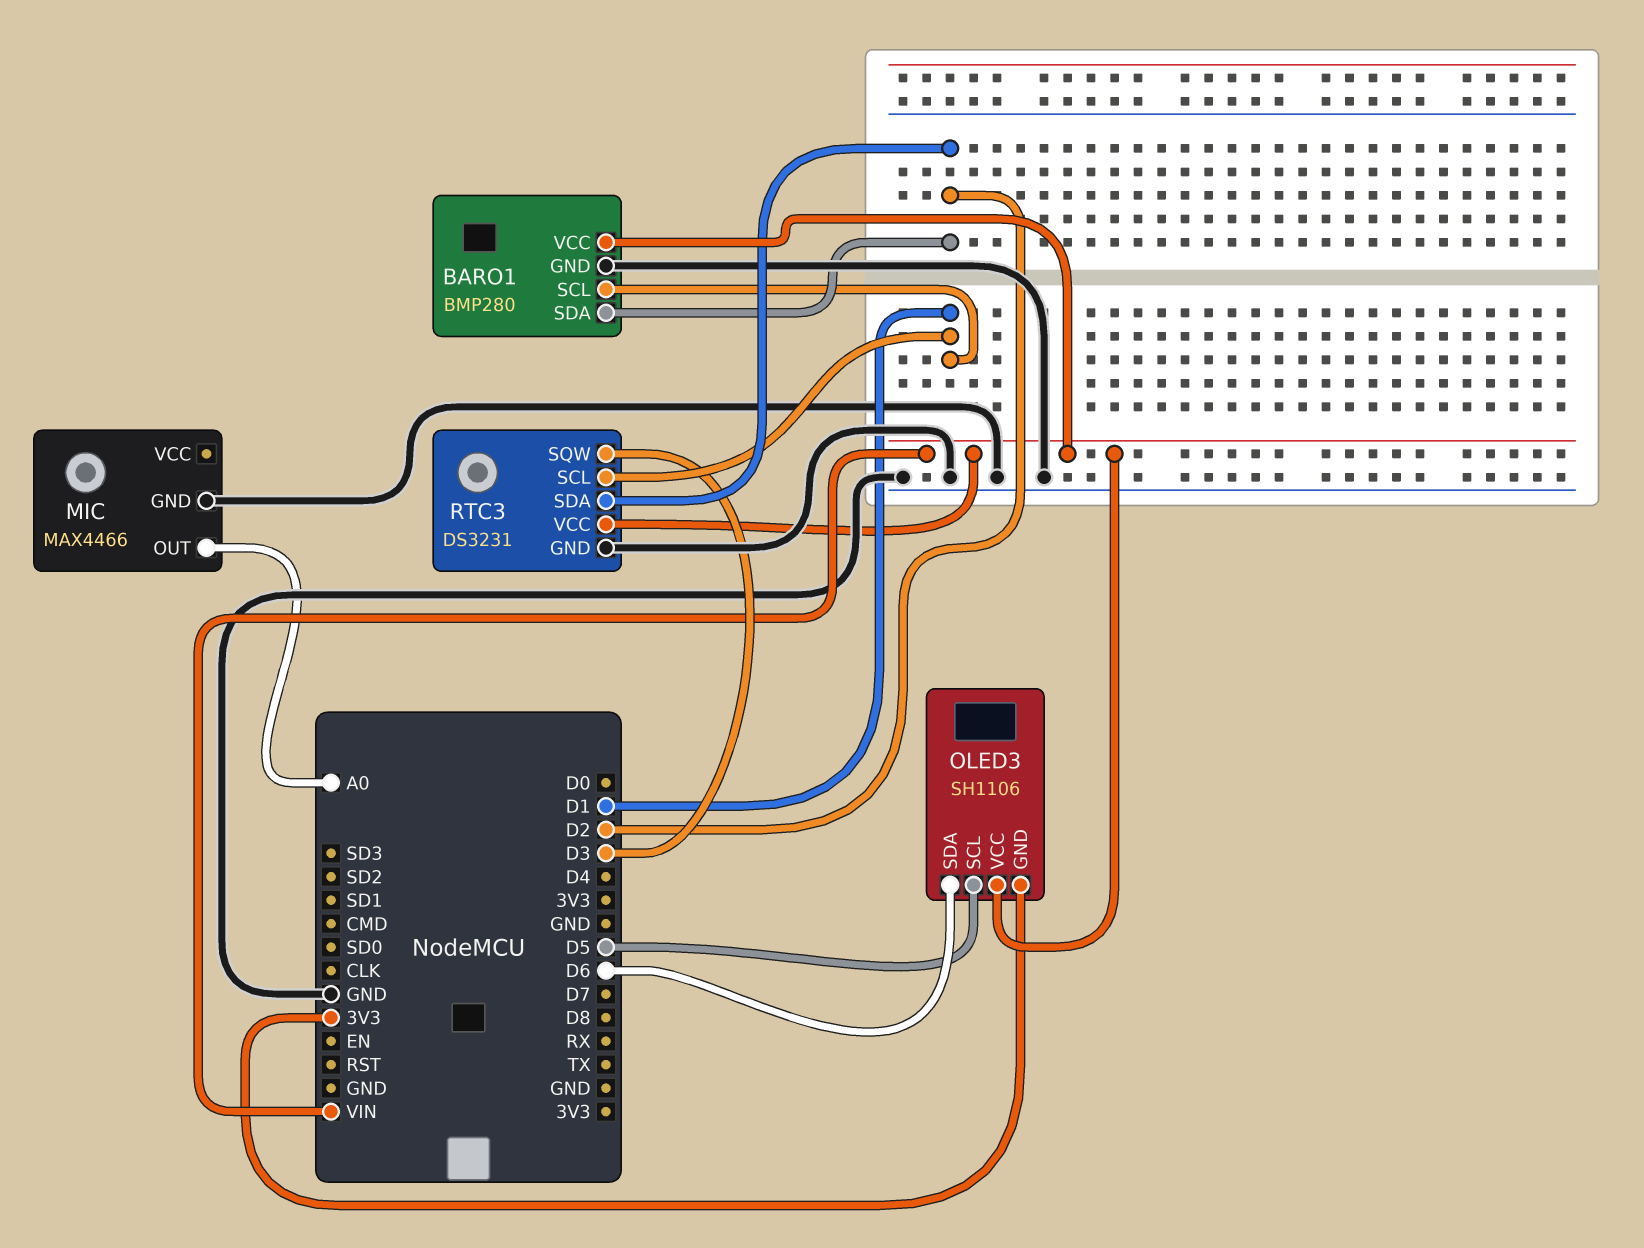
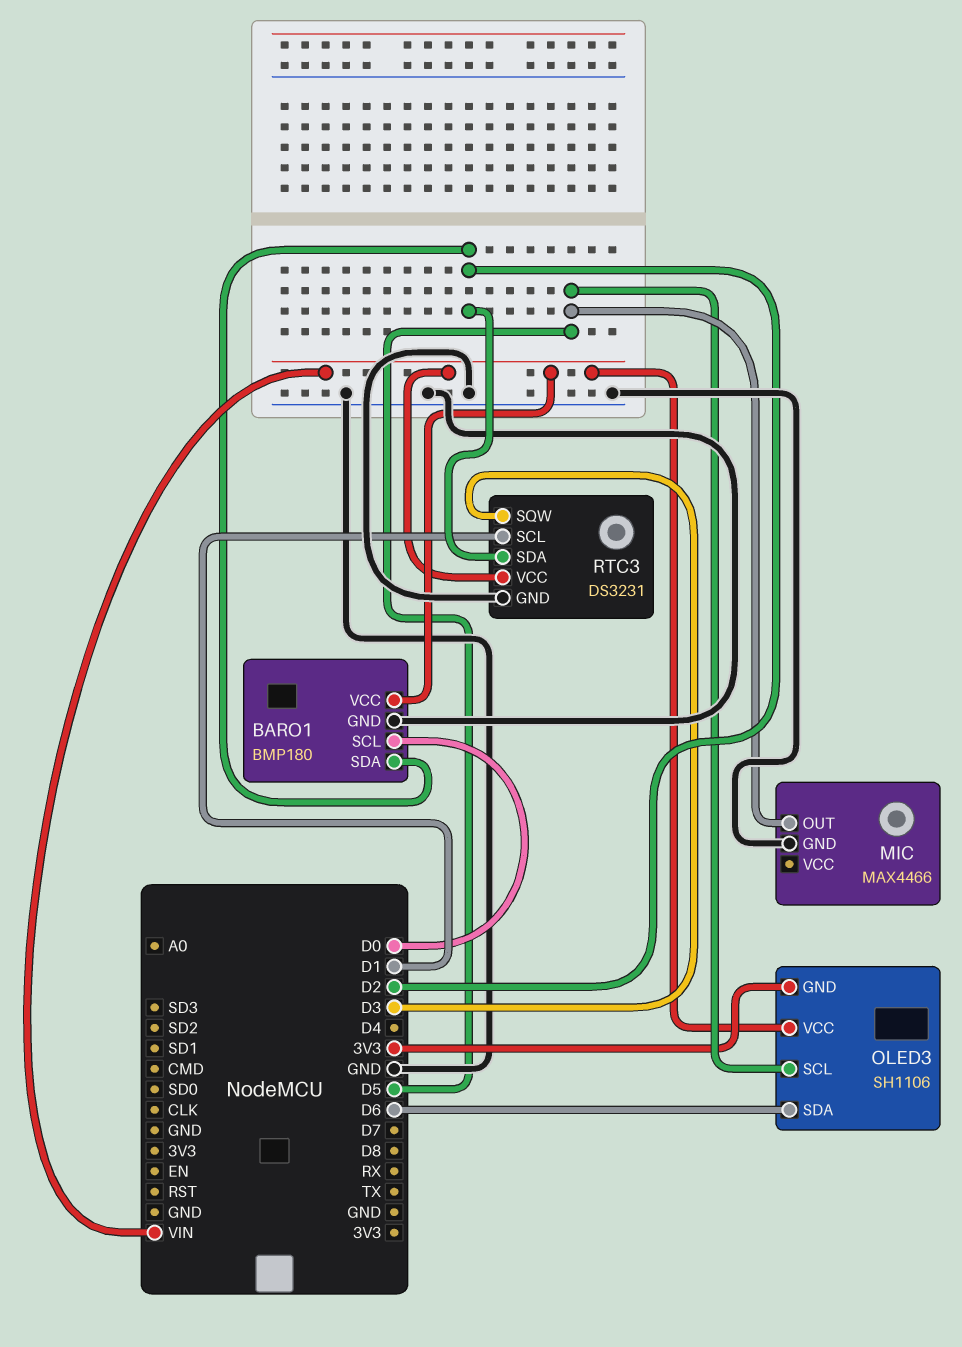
BARO1: BMP280 -> BMP180
BARO1 pin SCL: D1 -> D0
MIC pin OUT: A0 -> D5

